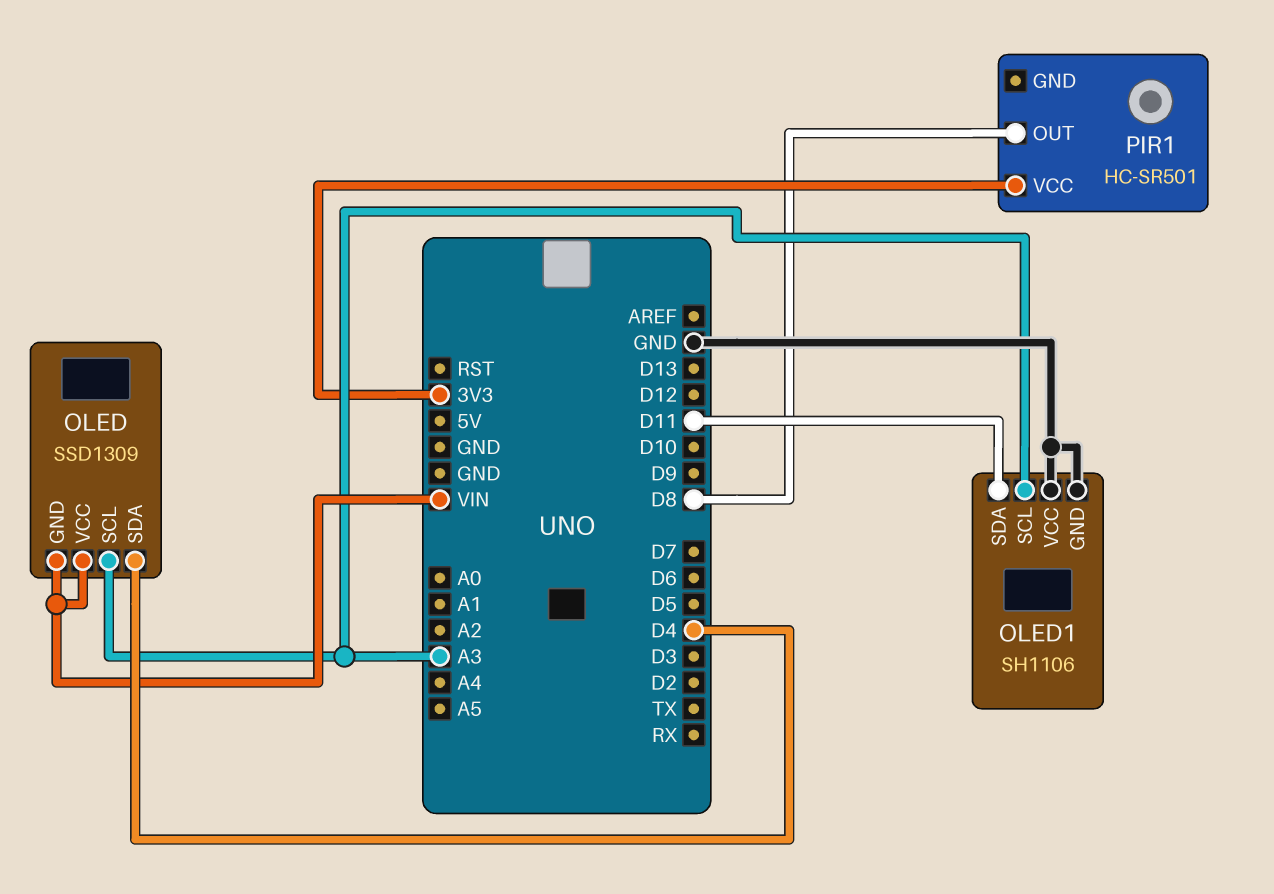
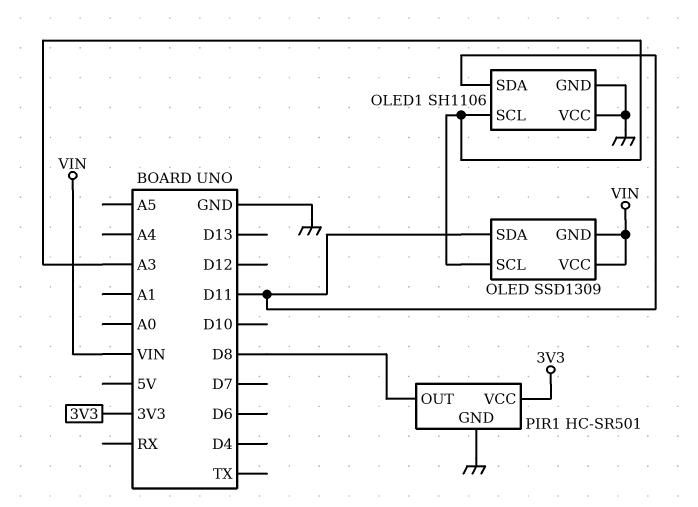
OLED pin SDA: D4 -> D11
PIR1 pin GND: none -> GND

